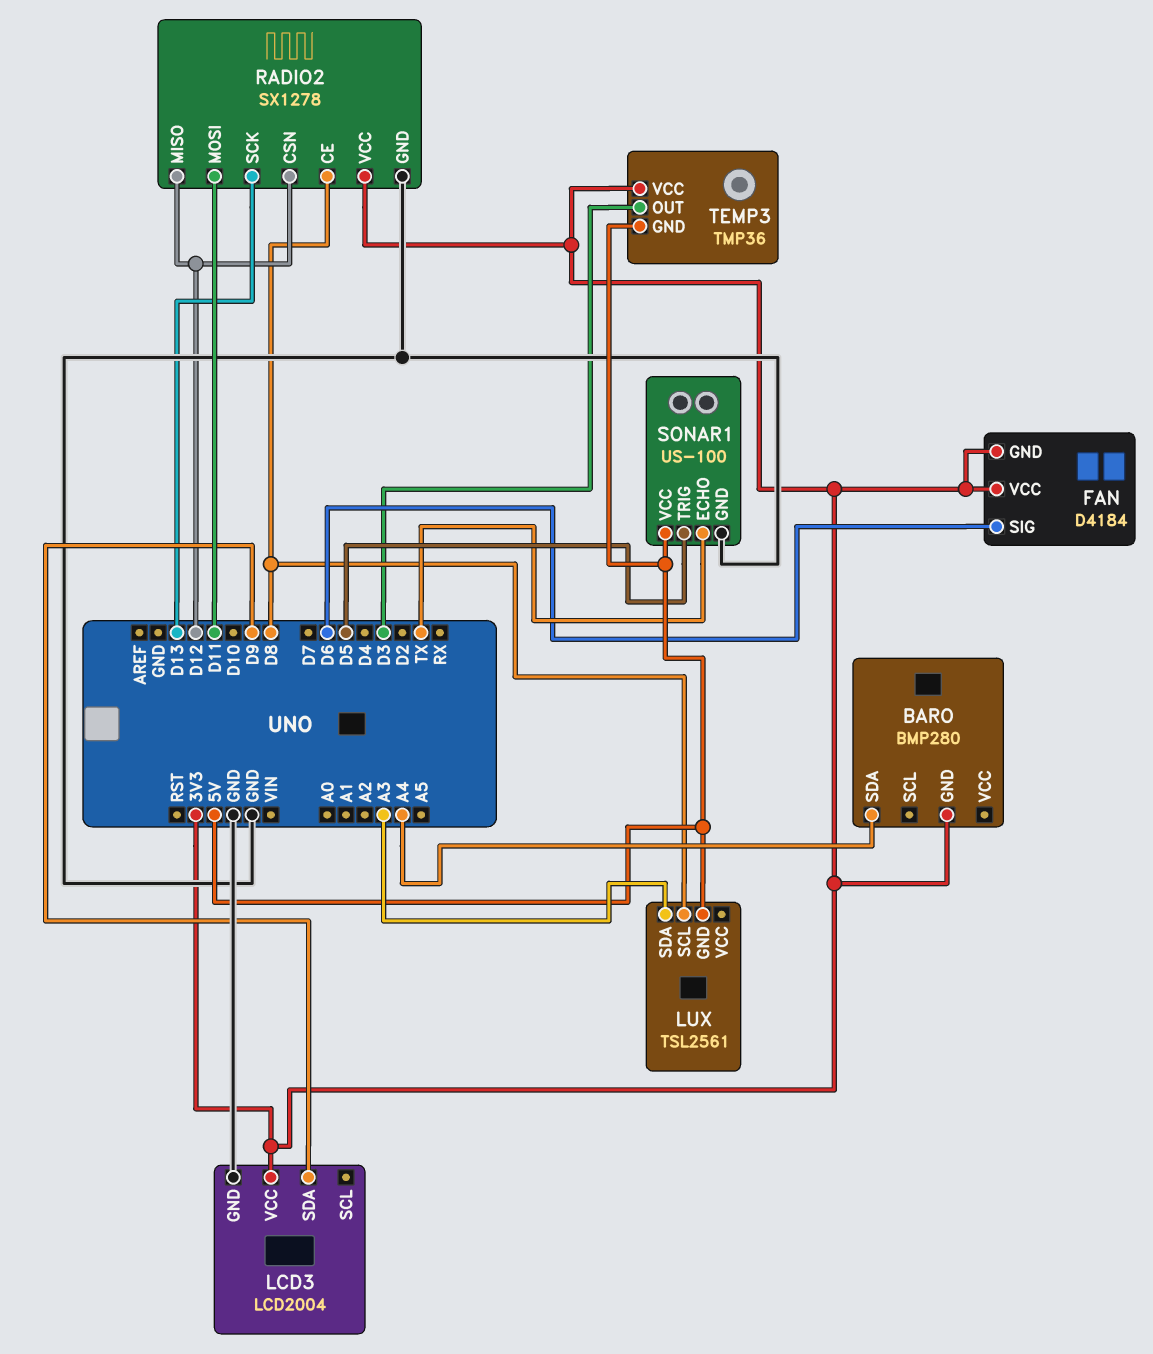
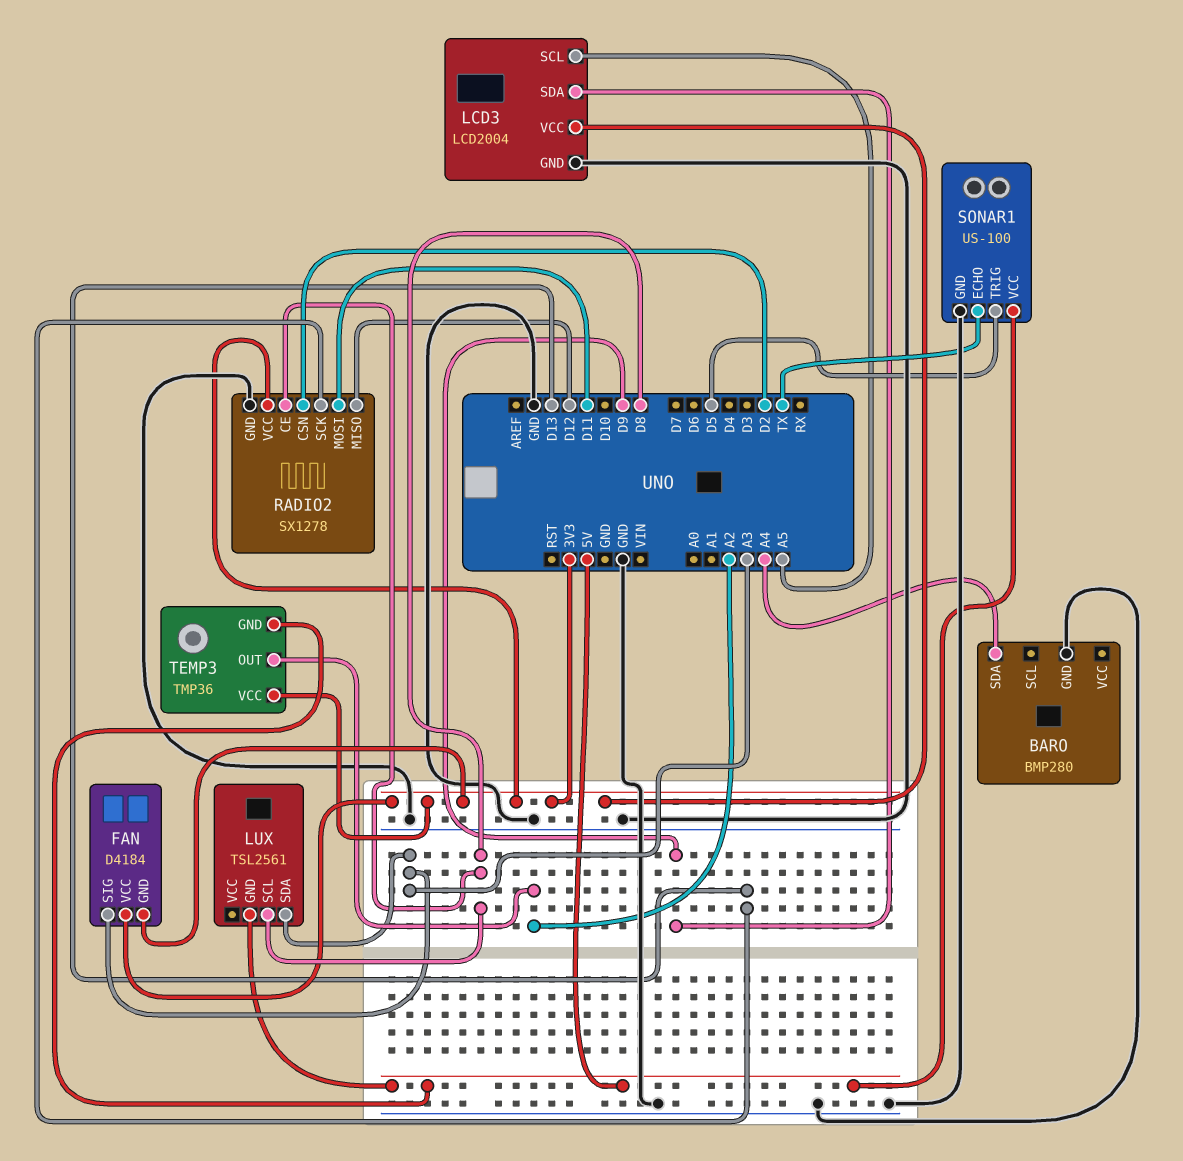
BARO pin GND: 3V3 -> GND
FAN pin SIG: D6 -> A3
LCD3 pin SCL: none -> A5
RADIO2 pin CSN: D12 -> D2
TEMP3 pin OUT: D3 -> A2

